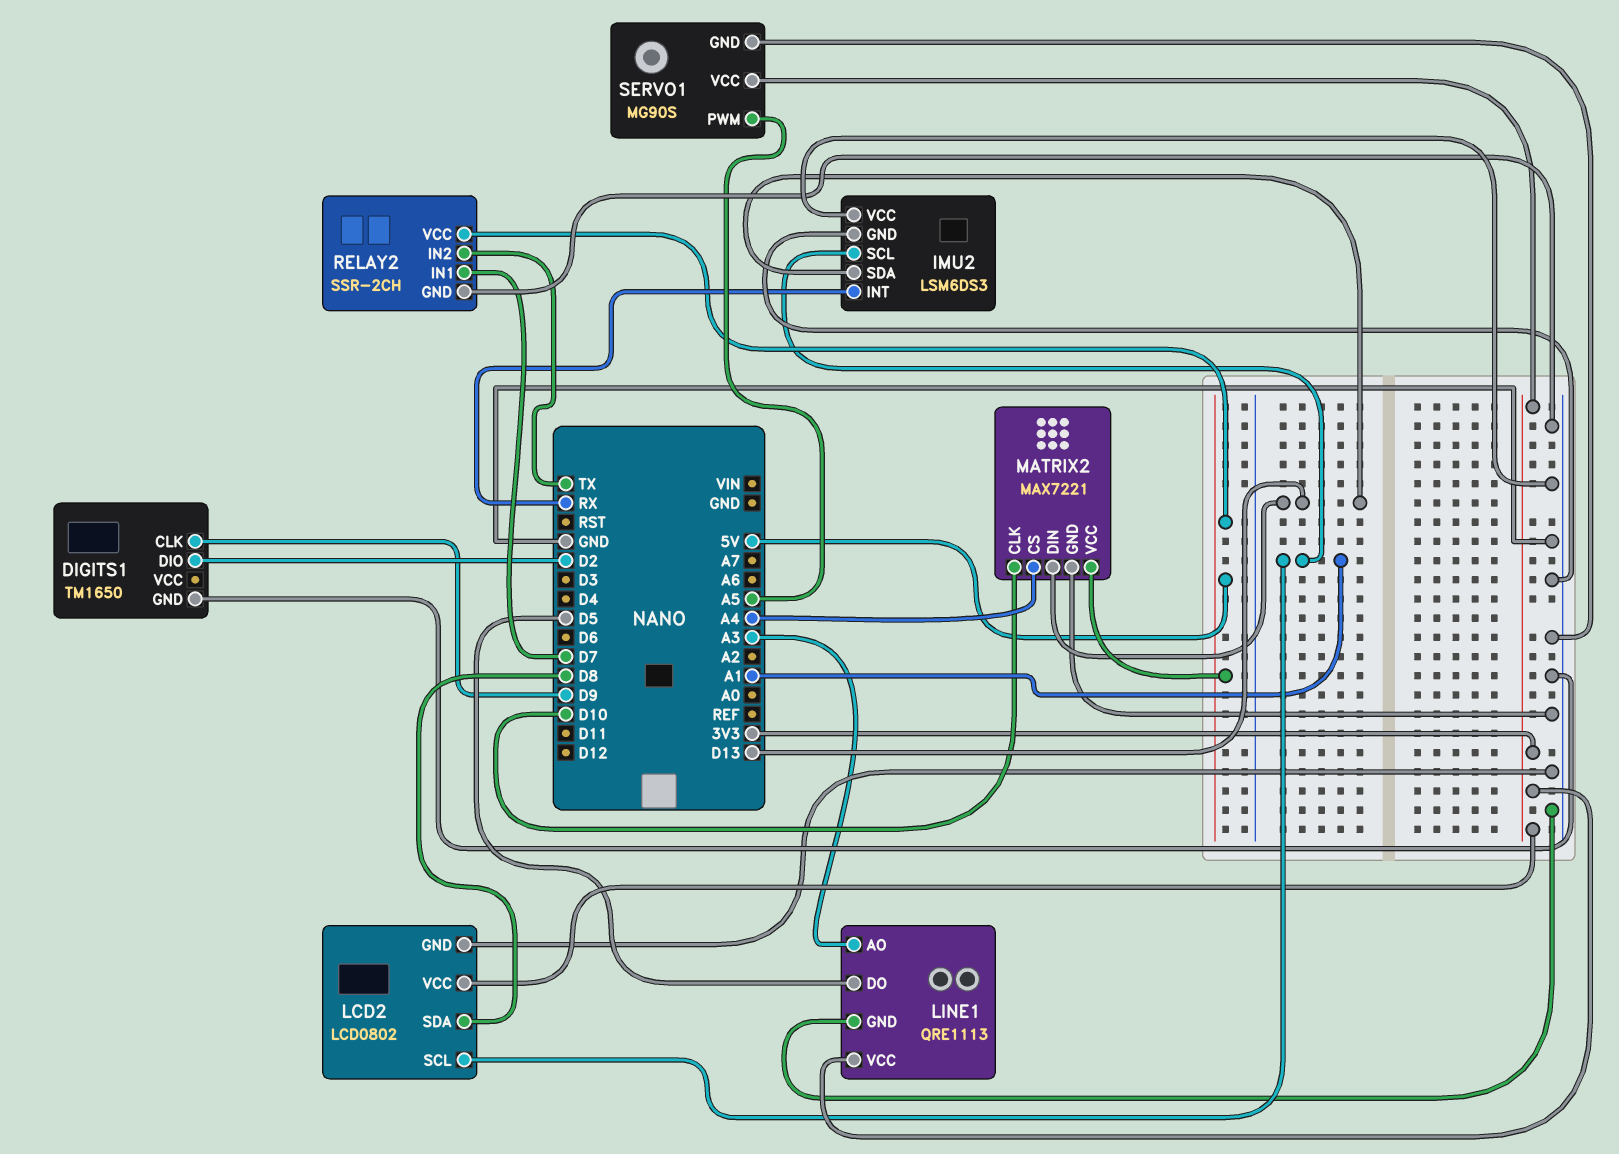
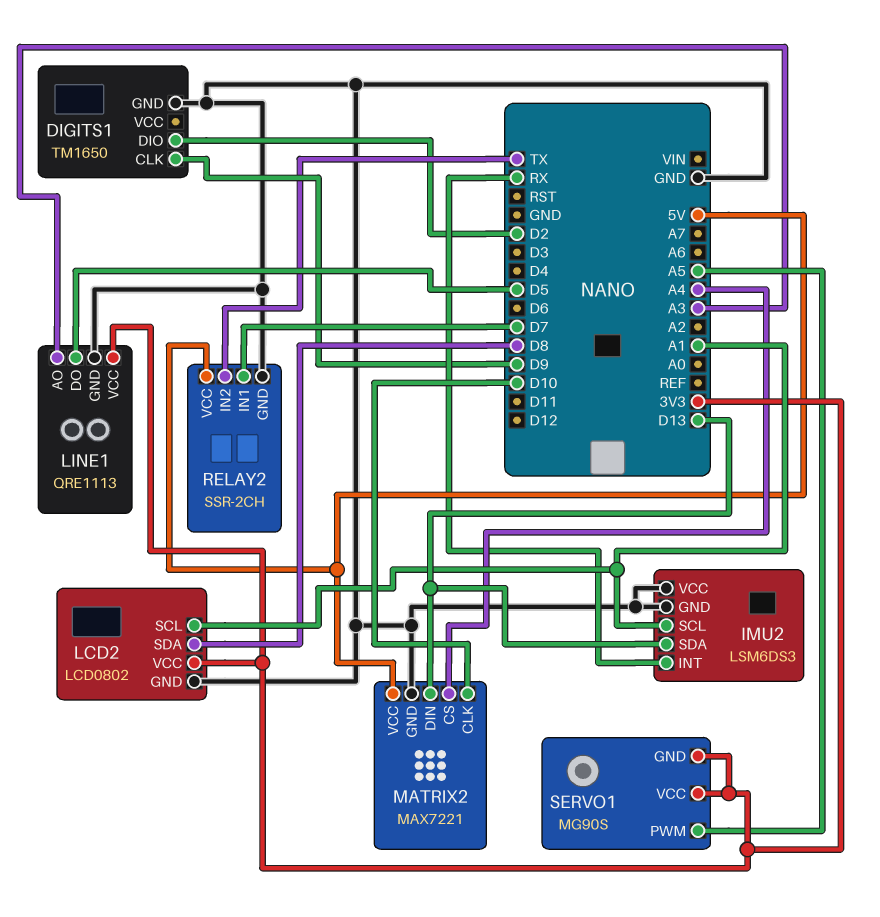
SERVO1 pin GND: GND -> 3V3

